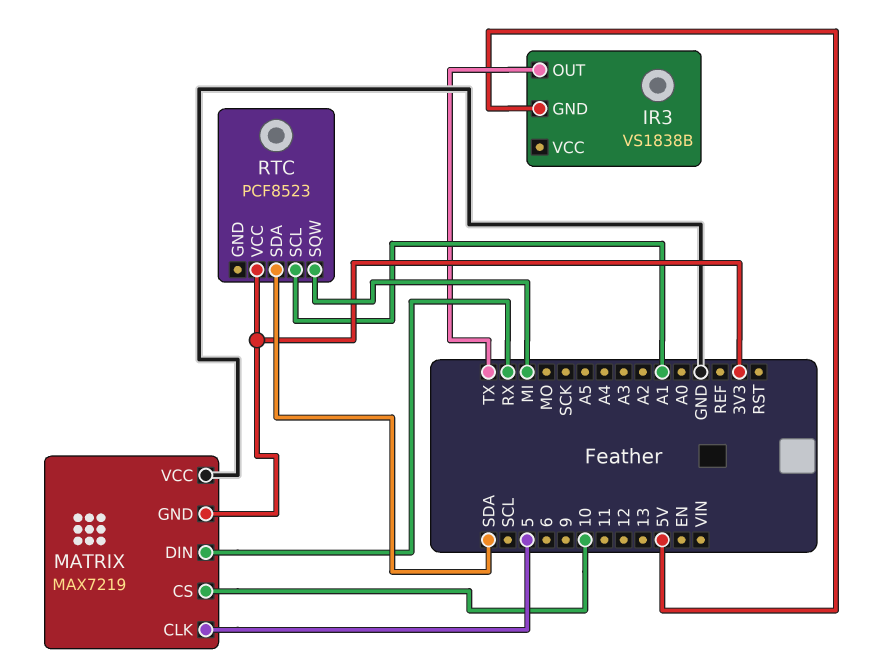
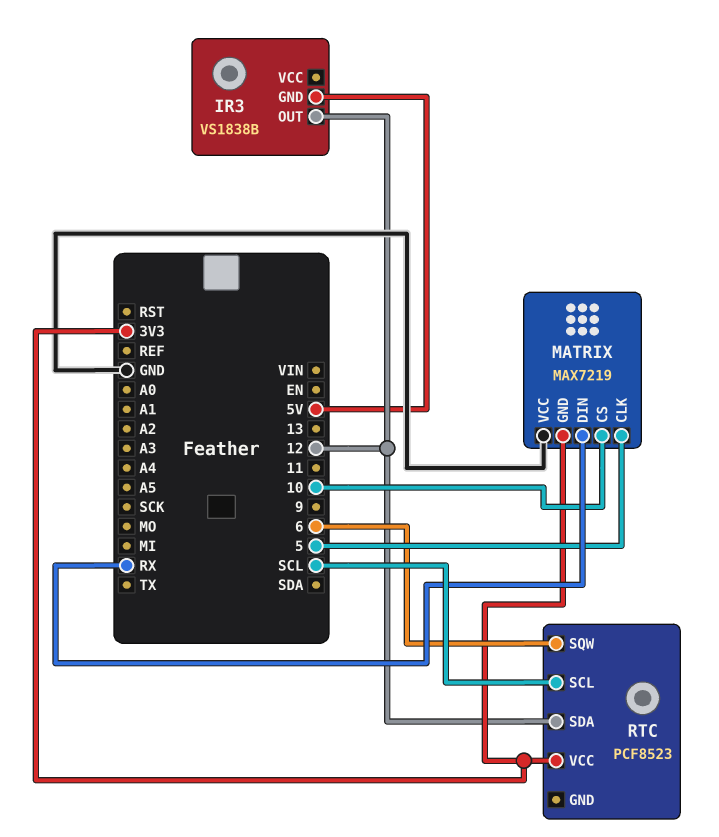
IR3 pin OUT: TX -> 12
RTC pin SCL: A1 -> SCL
RTC pin SDA: SDA -> 12
RTC pin SQW: MI -> 6

